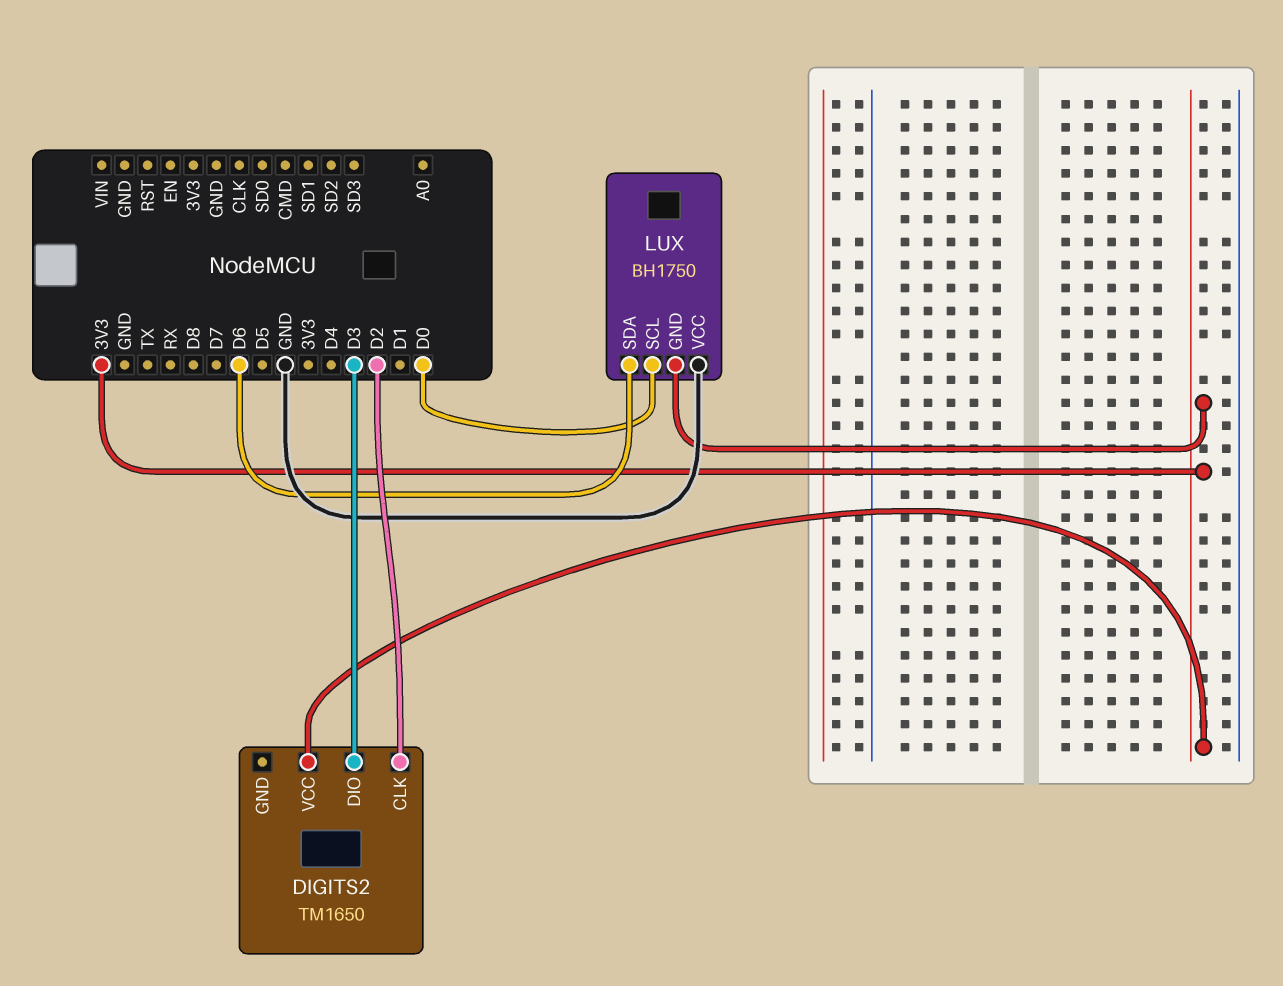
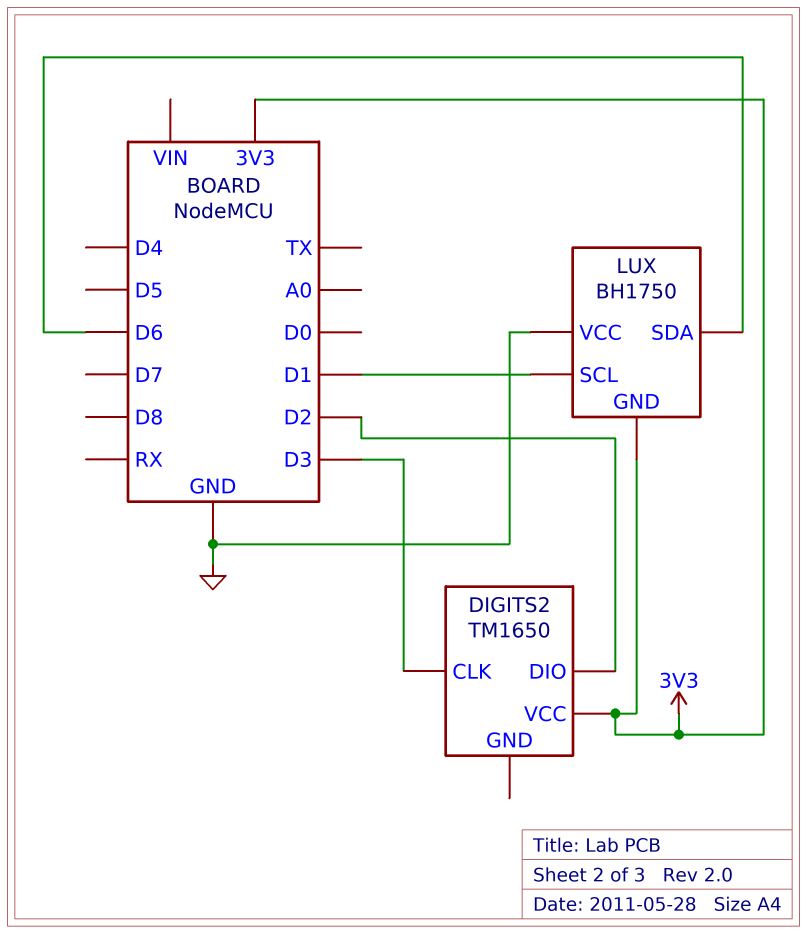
DIGITS2 pin CLK: D2 -> D3
DIGITS2 pin DIO: D3 -> D2
LUX pin SCL: D0 -> D1

